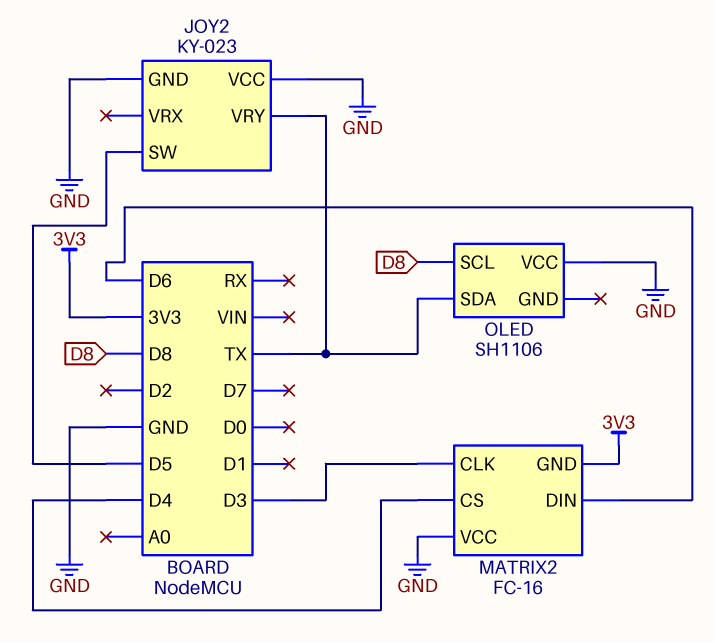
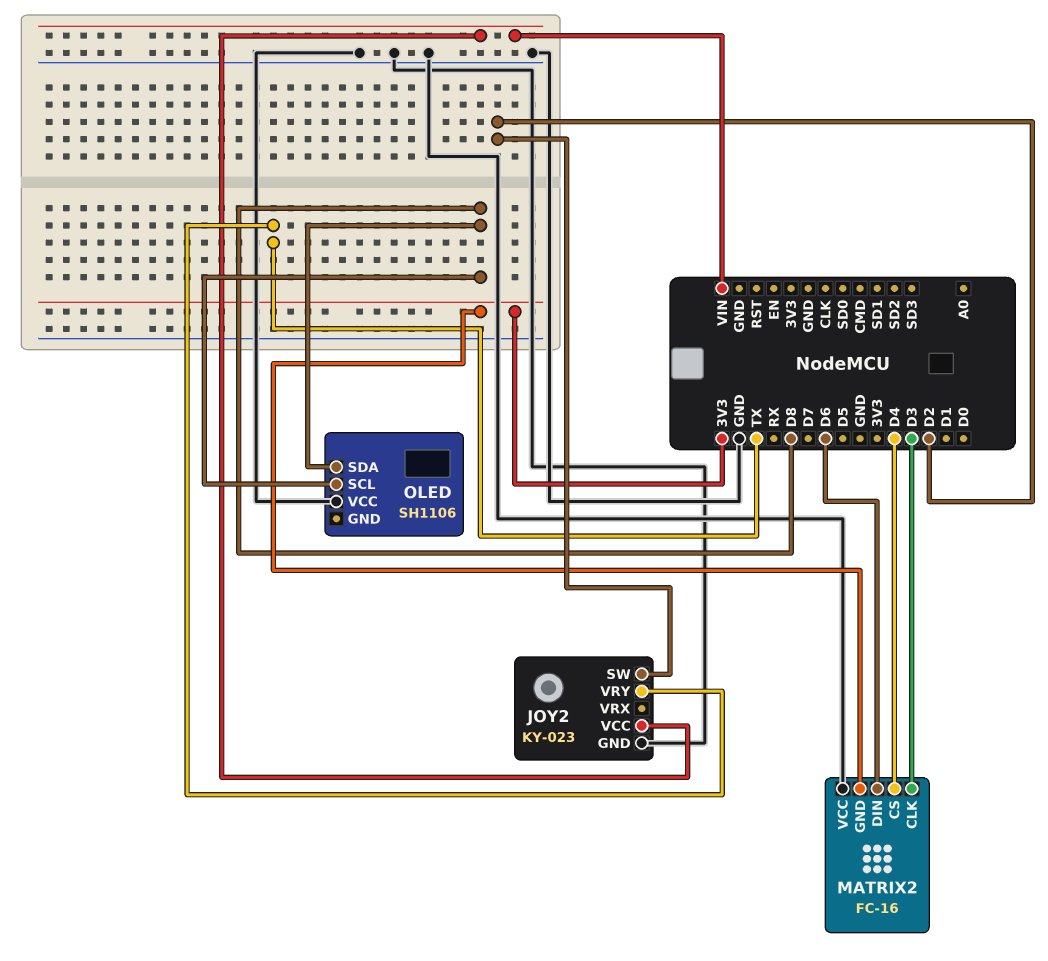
JOY2 pin SW: D5 -> D2
JOY2 pin VCC: GND -> VIN
OLED pin SDA: TX -> D8

